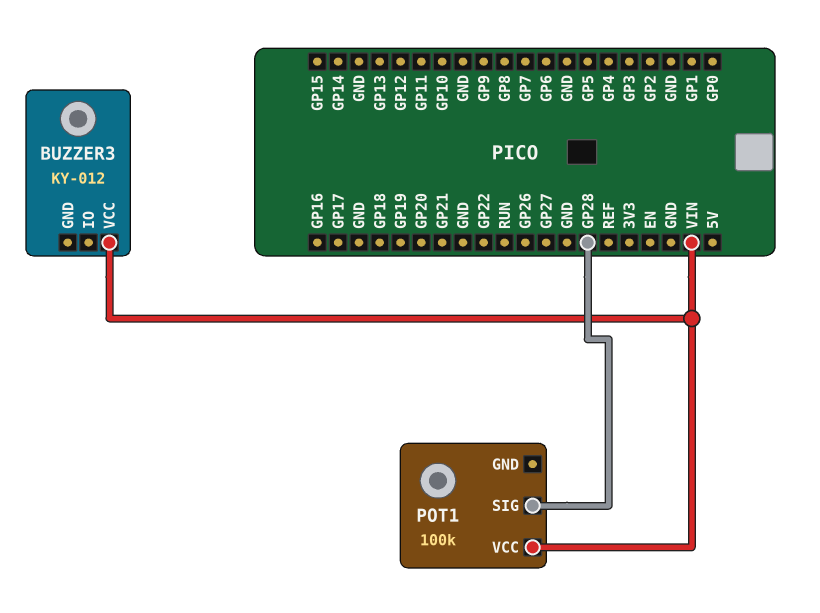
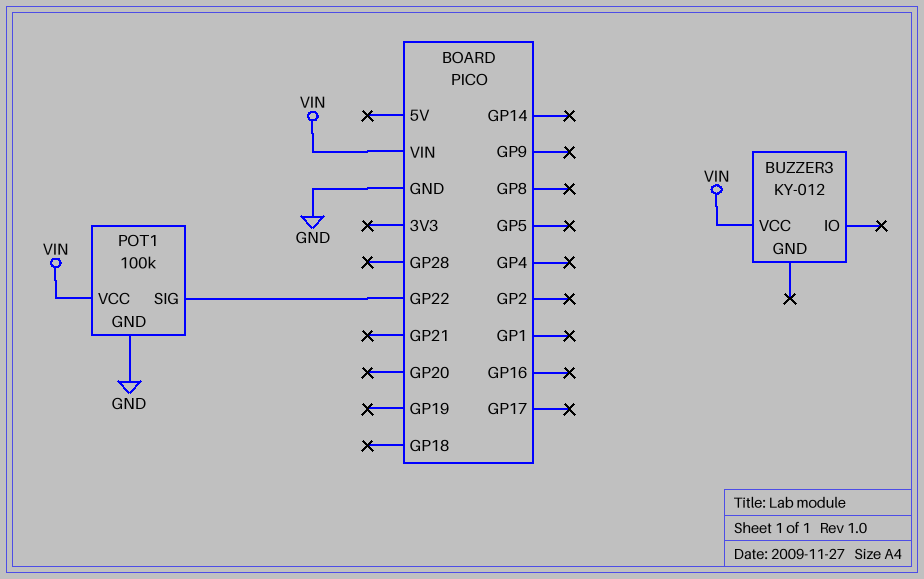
POT1 pin GND: none -> GND
POT1 pin SIG: GP28 -> GP22

